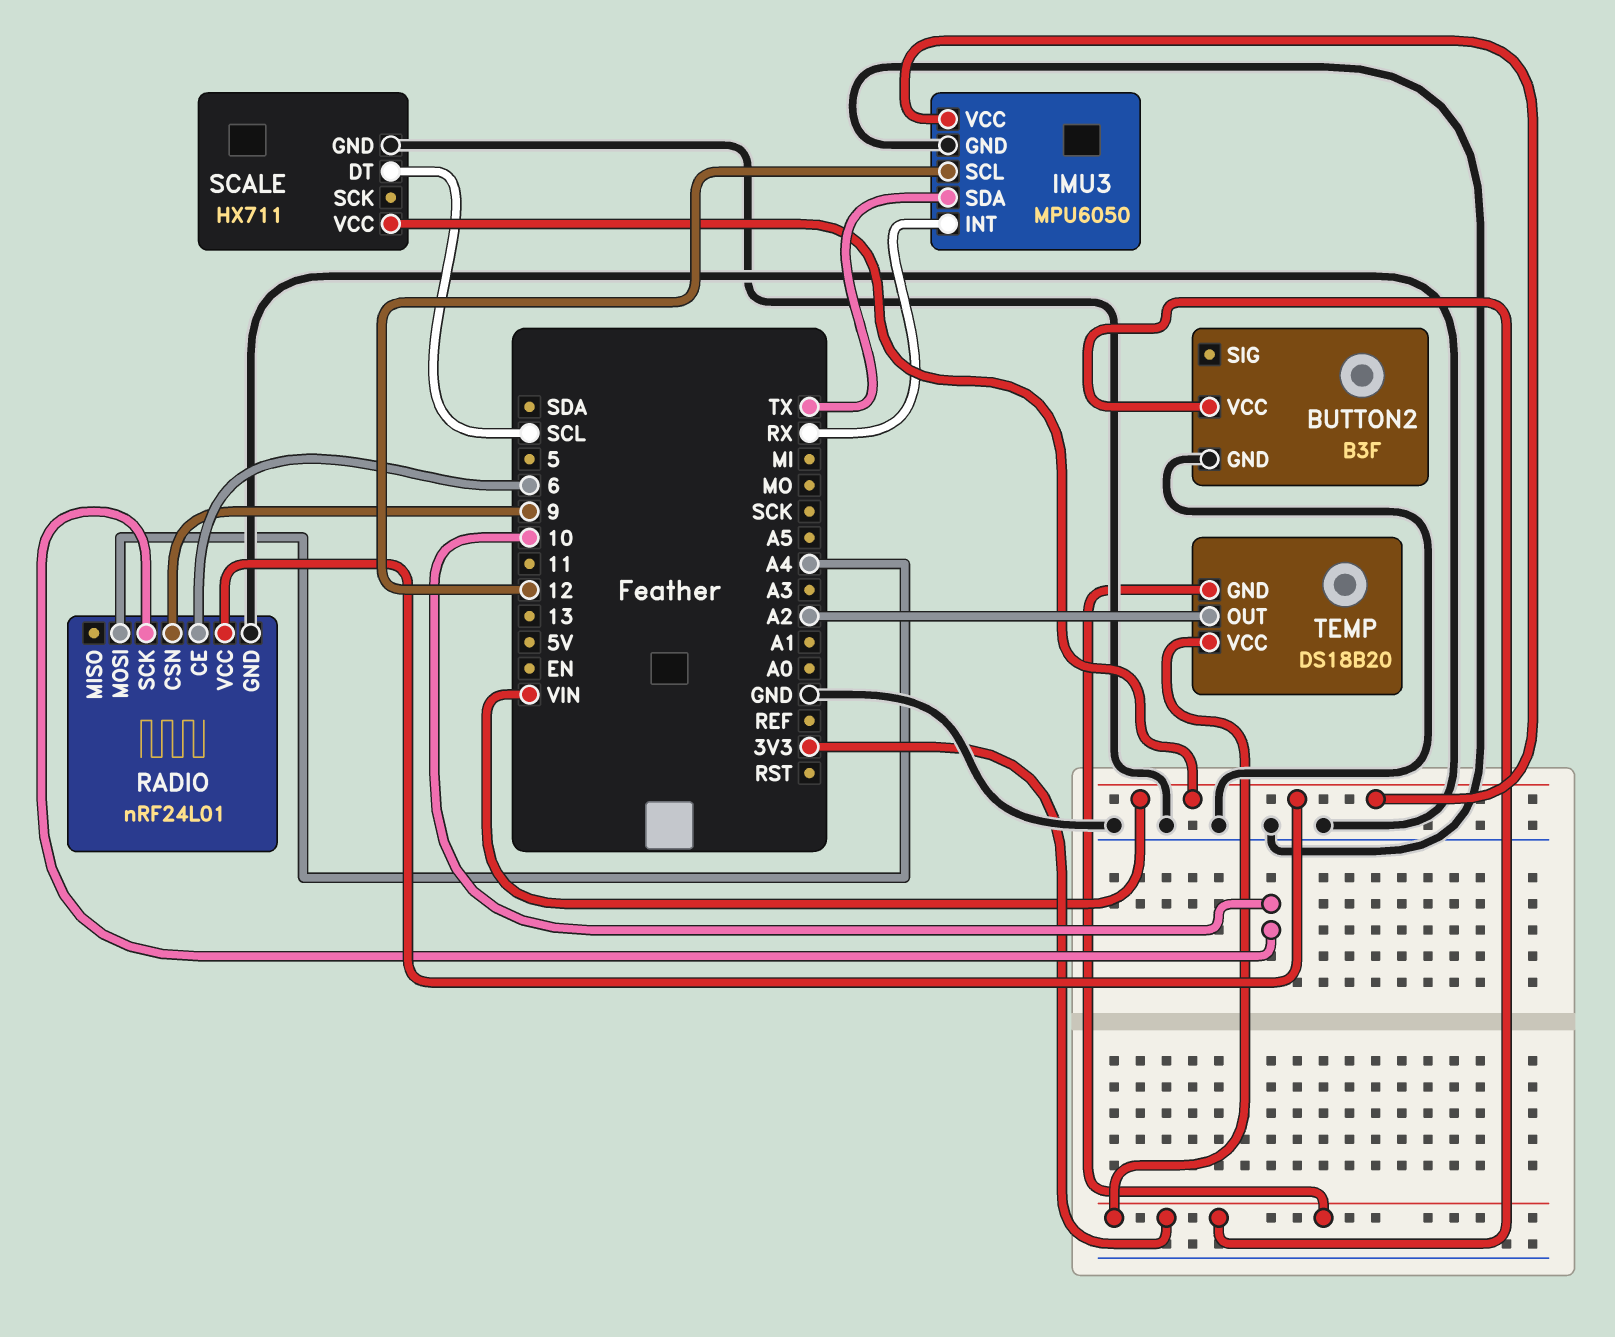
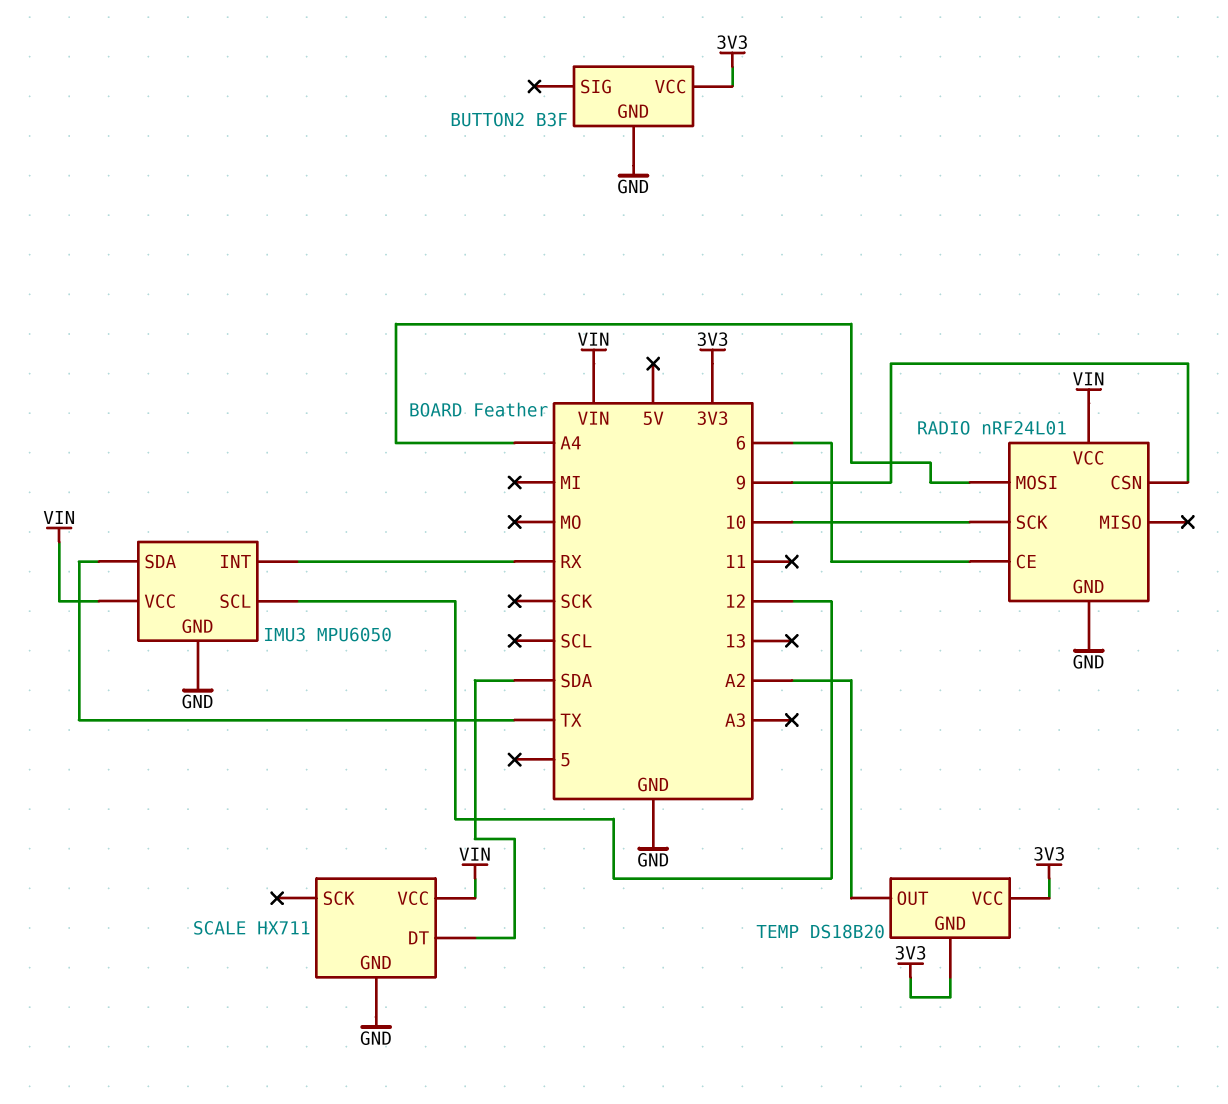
SCALE pin DT: SCL -> SDA

